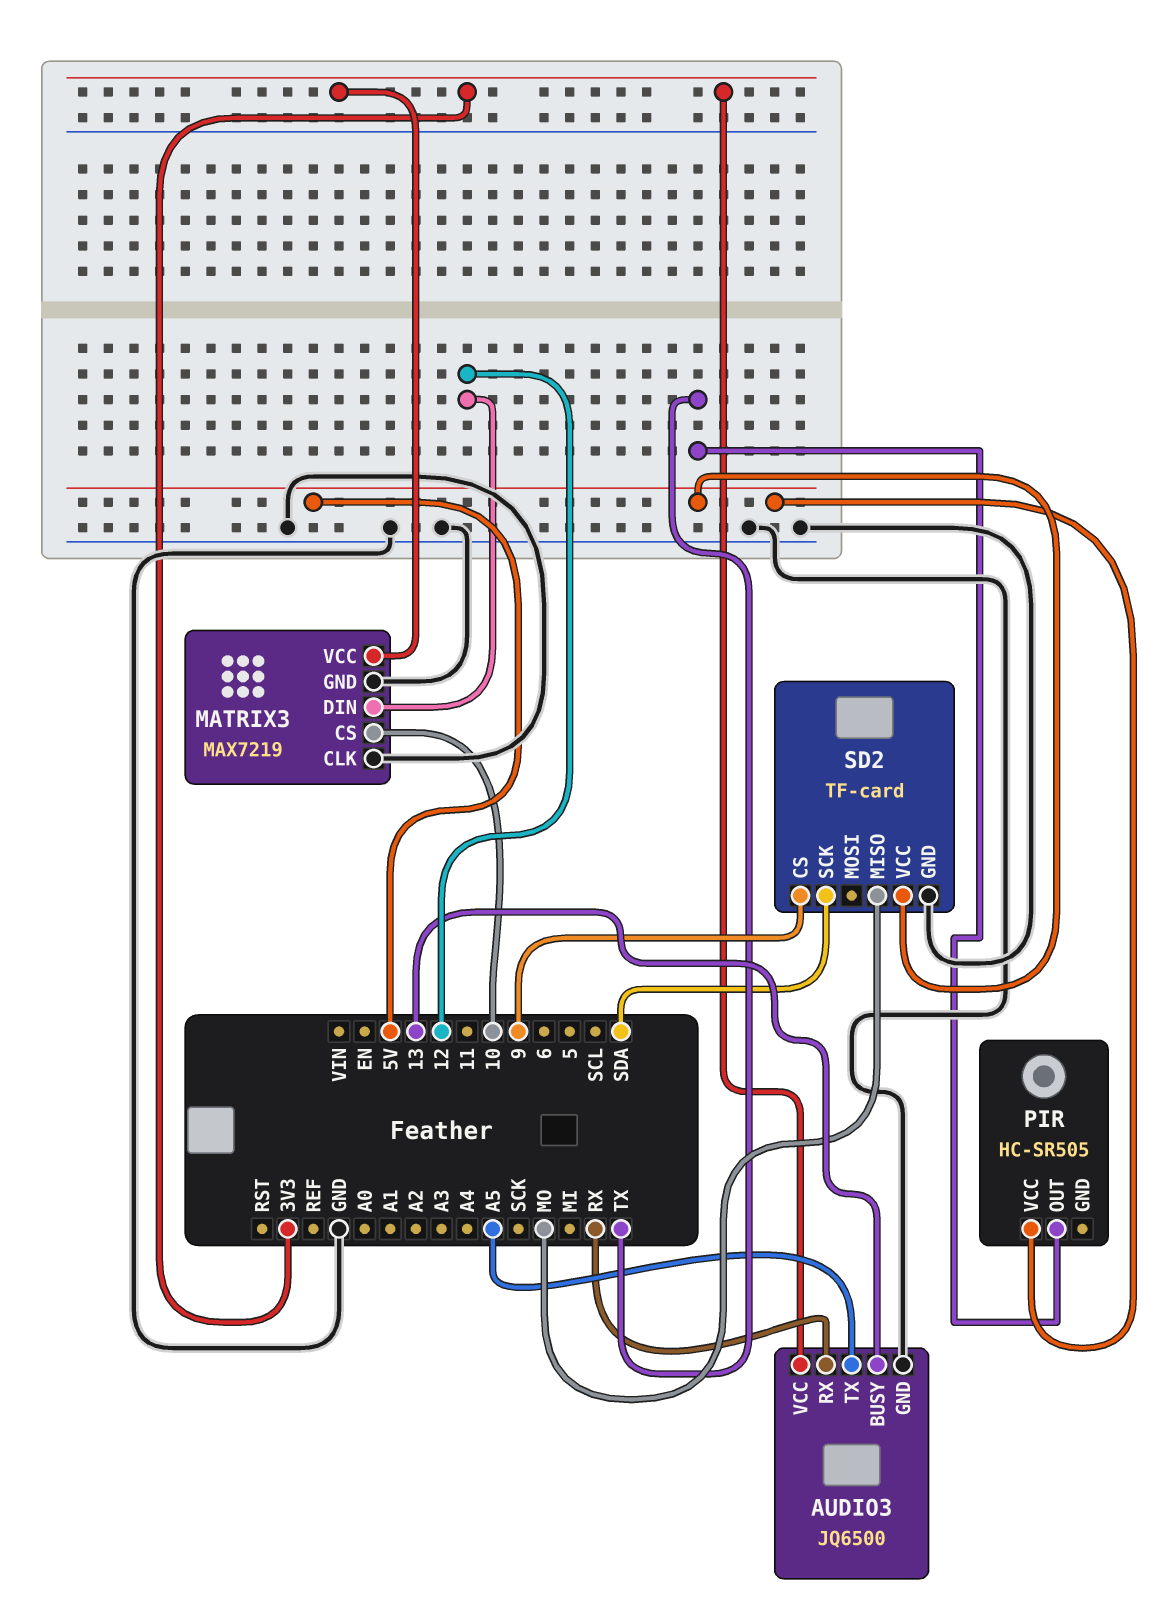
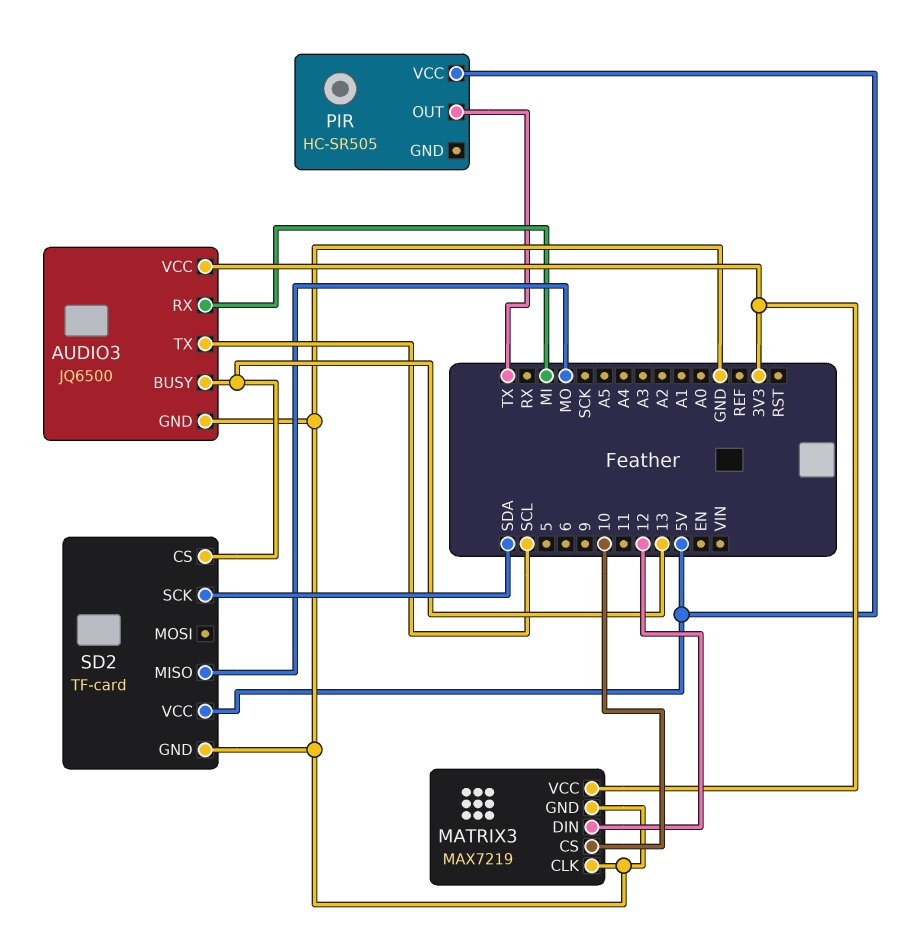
AUDIO3 pin RX: RX -> MI
AUDIO3 pin TX: A5 -> SCL
SD2 pin CS: 9 -> 13

